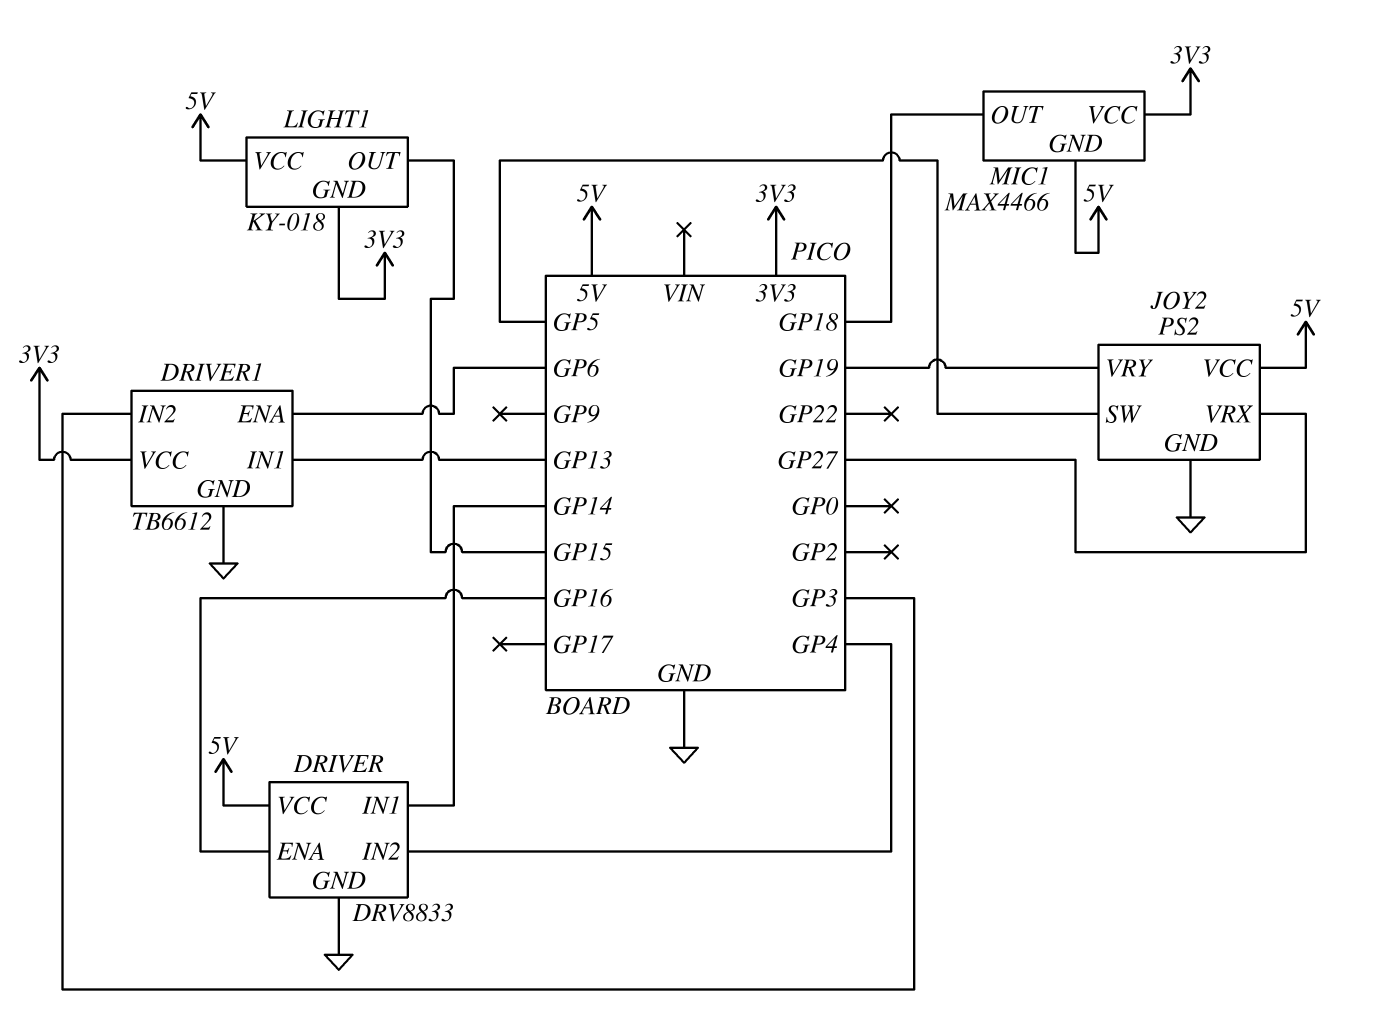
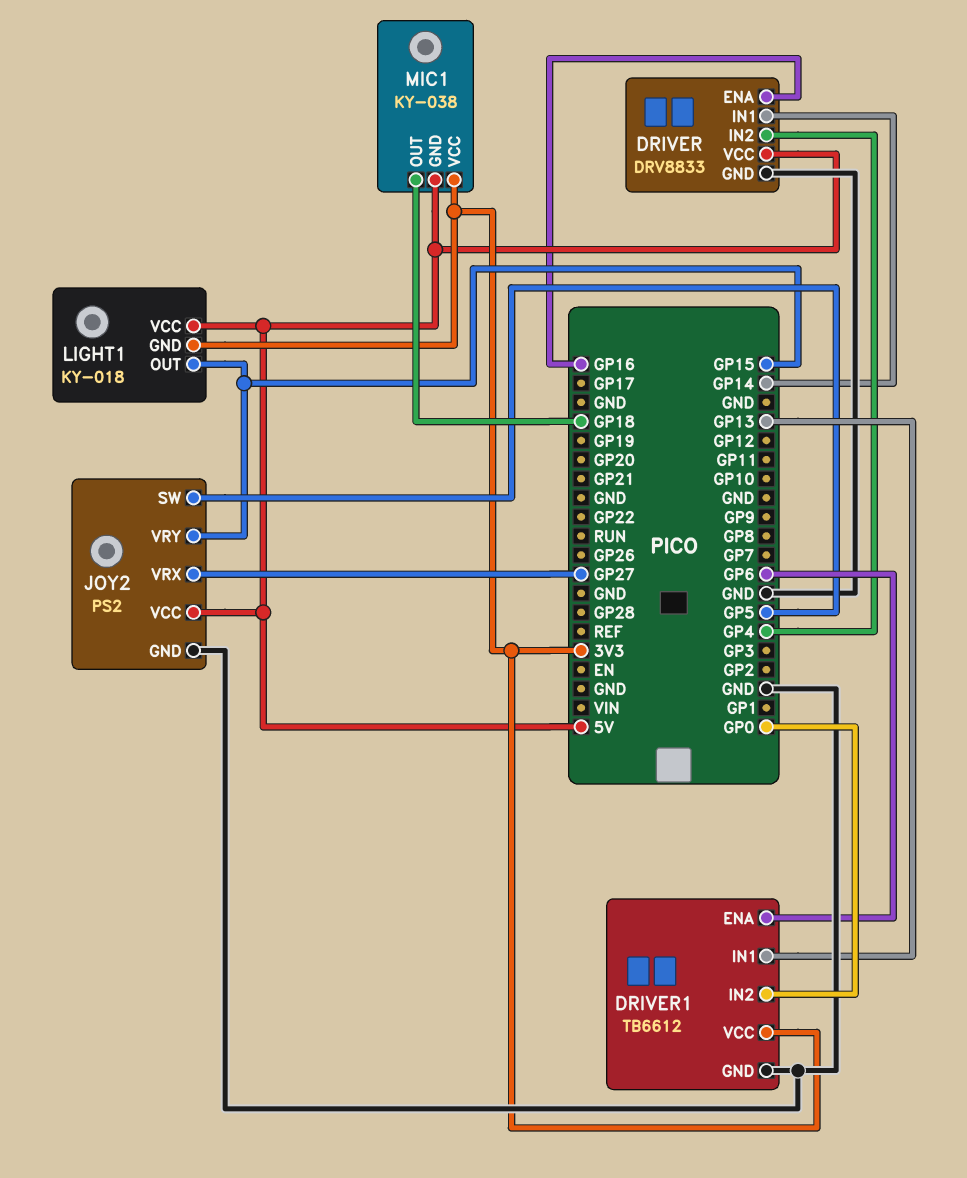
DRIVER1 pin IN2: GP3 -> GP0
JOY2 pin VRY: GP19 -> GP15
MIC1: MAX4466 -> KY-038

